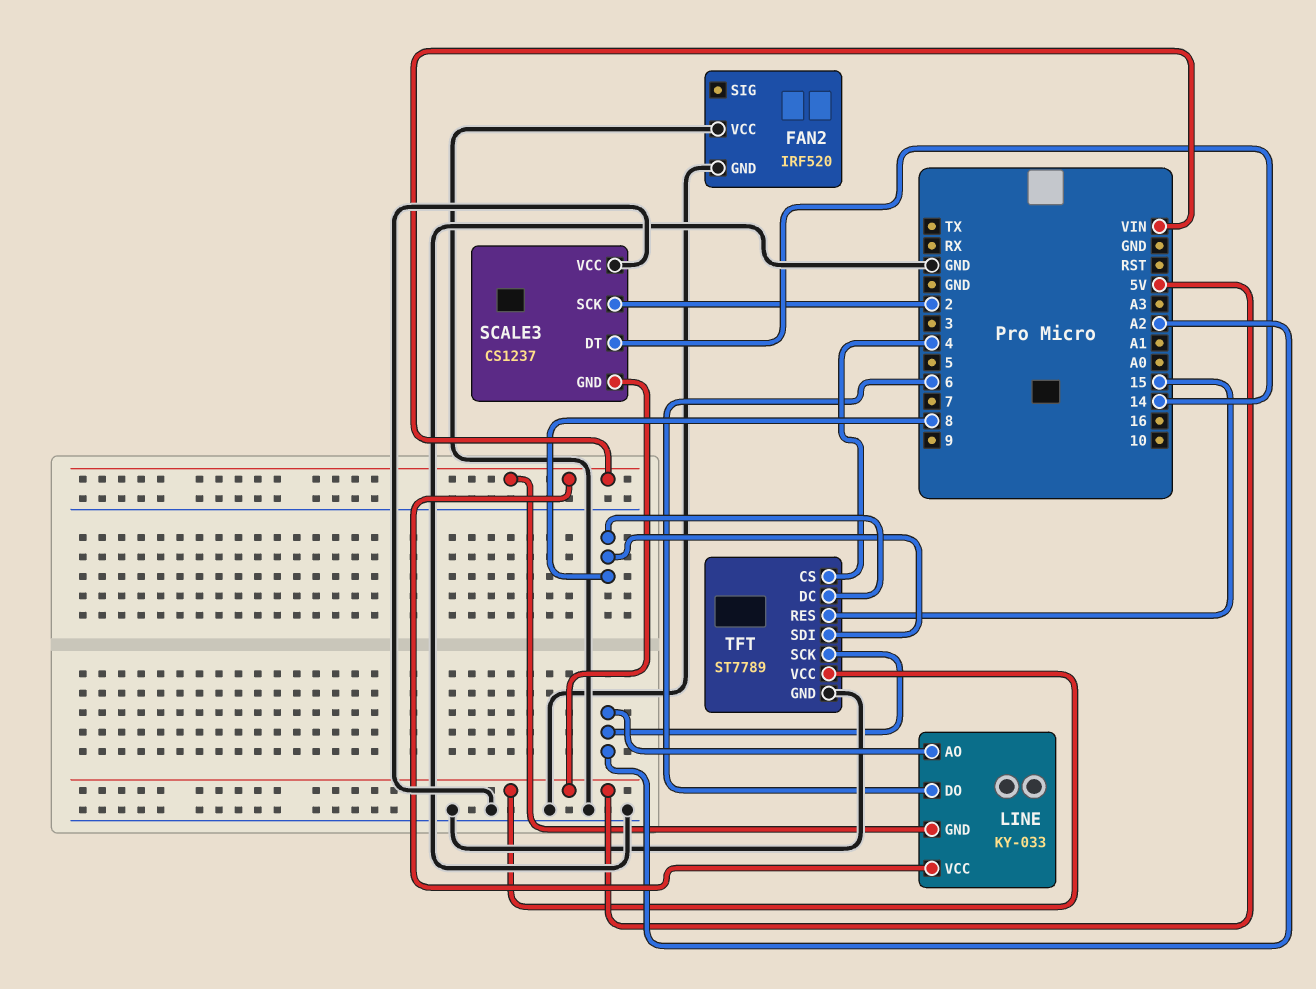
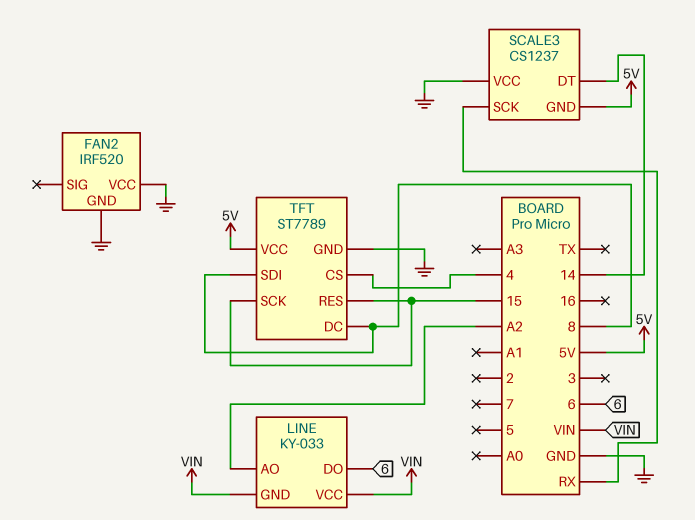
SCALE3 pin SCK: 2 -> RX
TFT pin SCK: A2 -> 15

